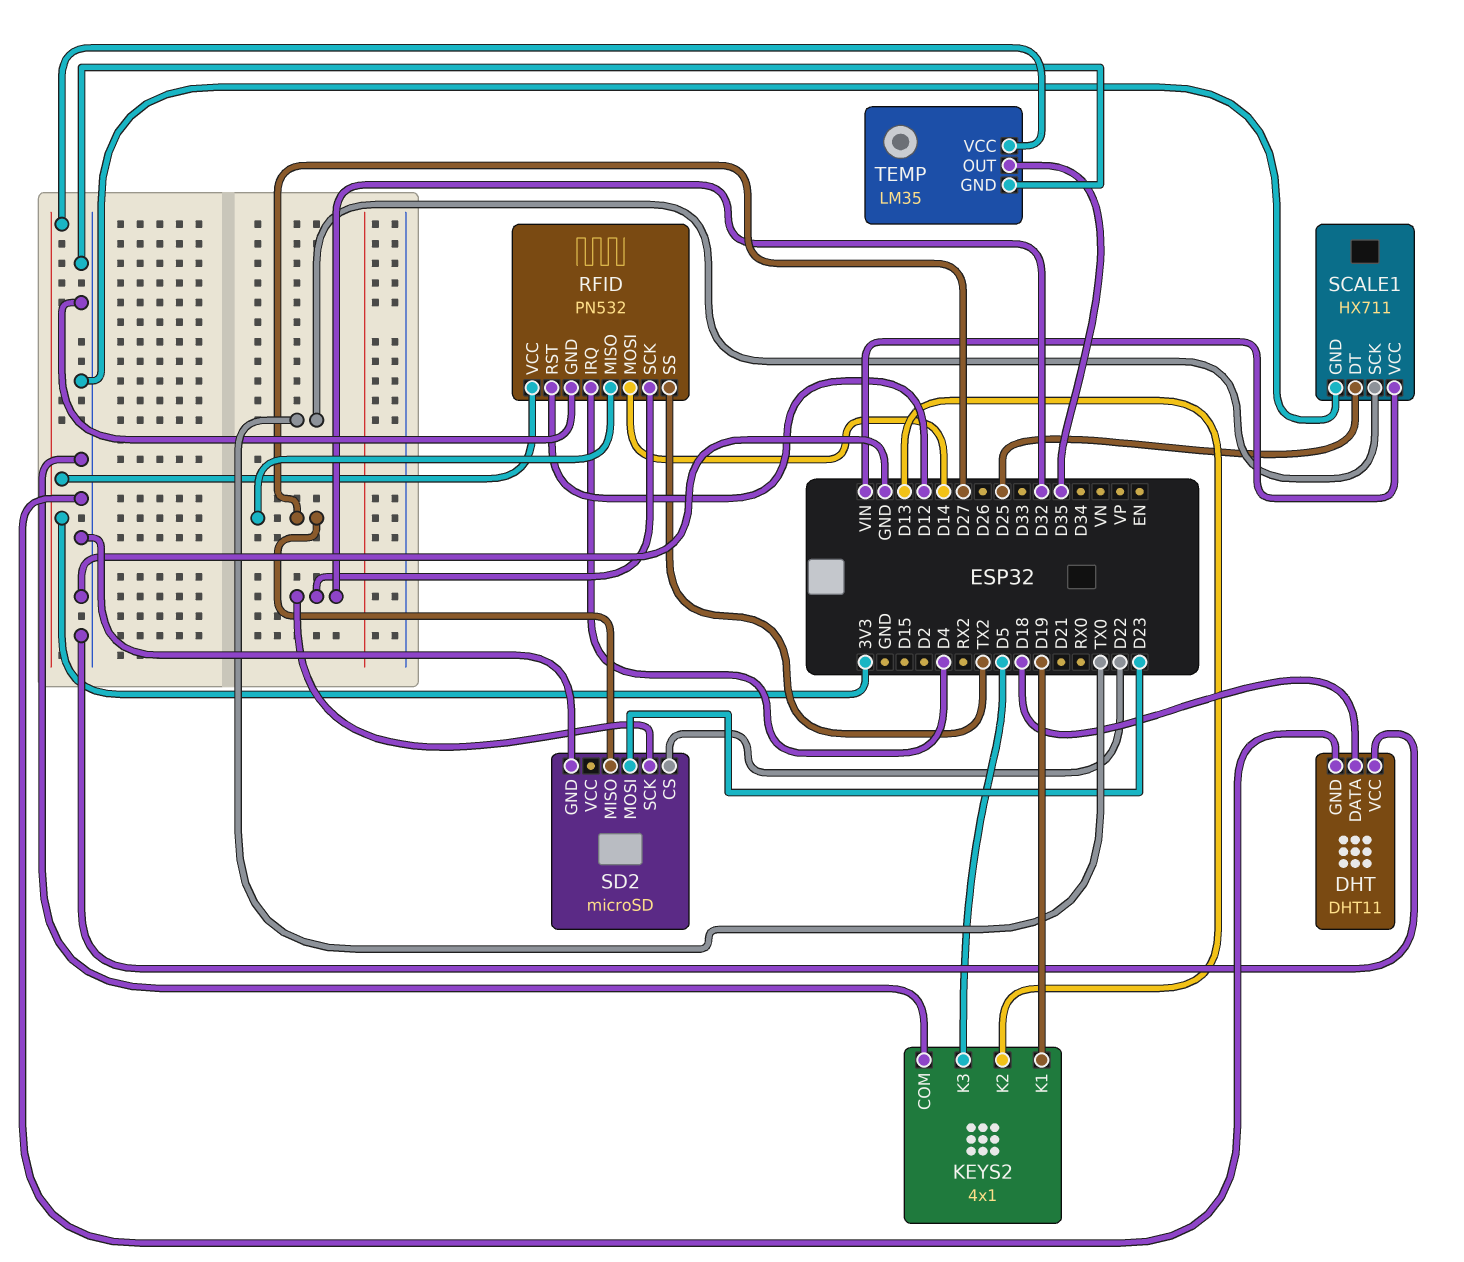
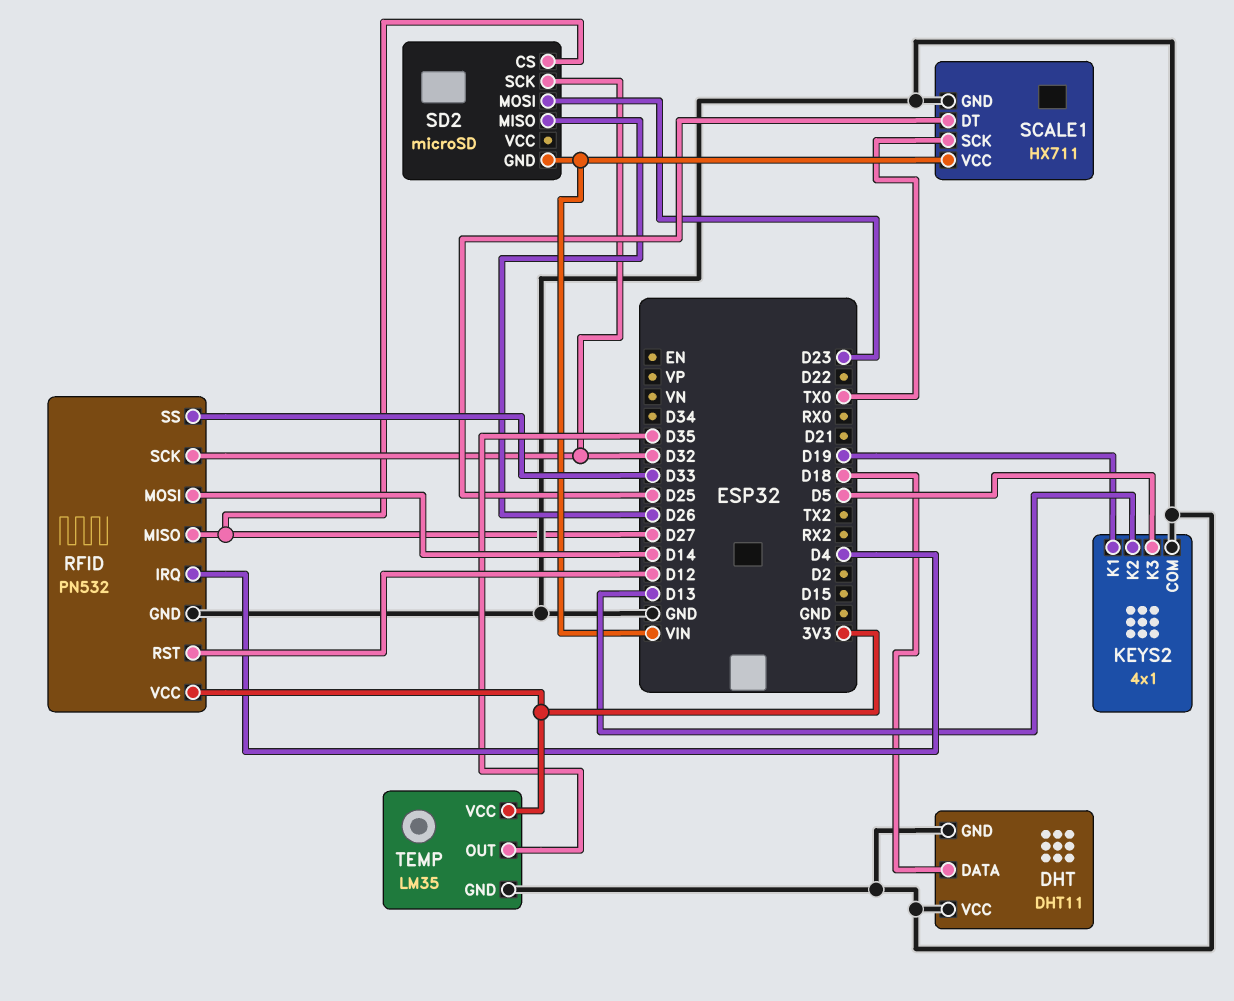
RFID pin SS: TX2 -> D33
SD2 pin CS: D22 -> D27
SD2 pin GND: GND -> VIN
SD2 pin MISO: D27 -> D26

